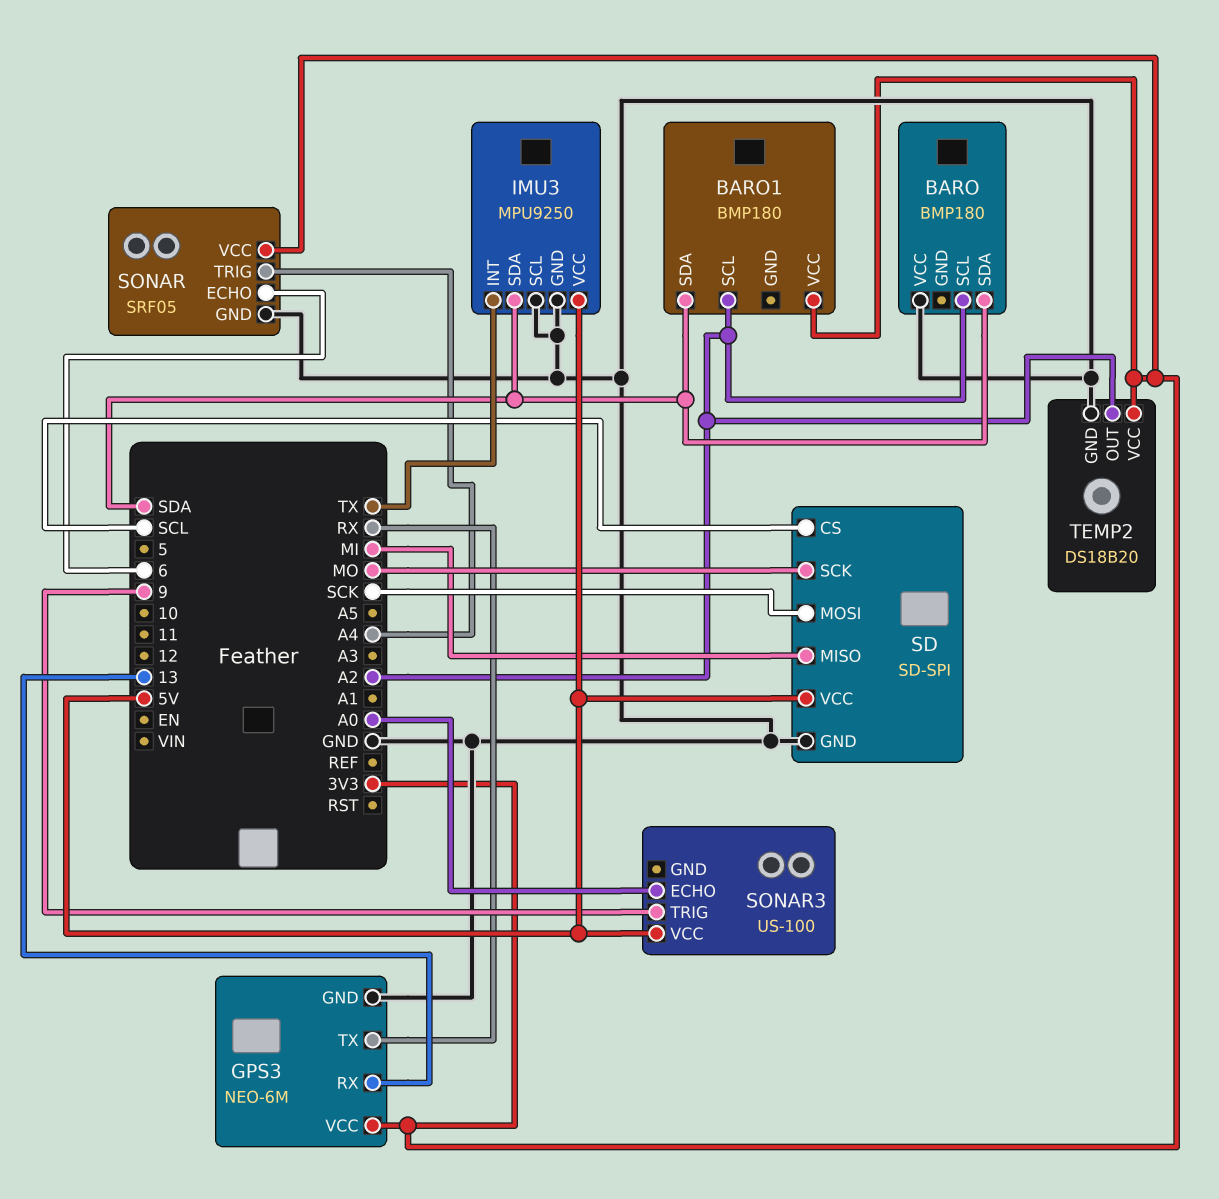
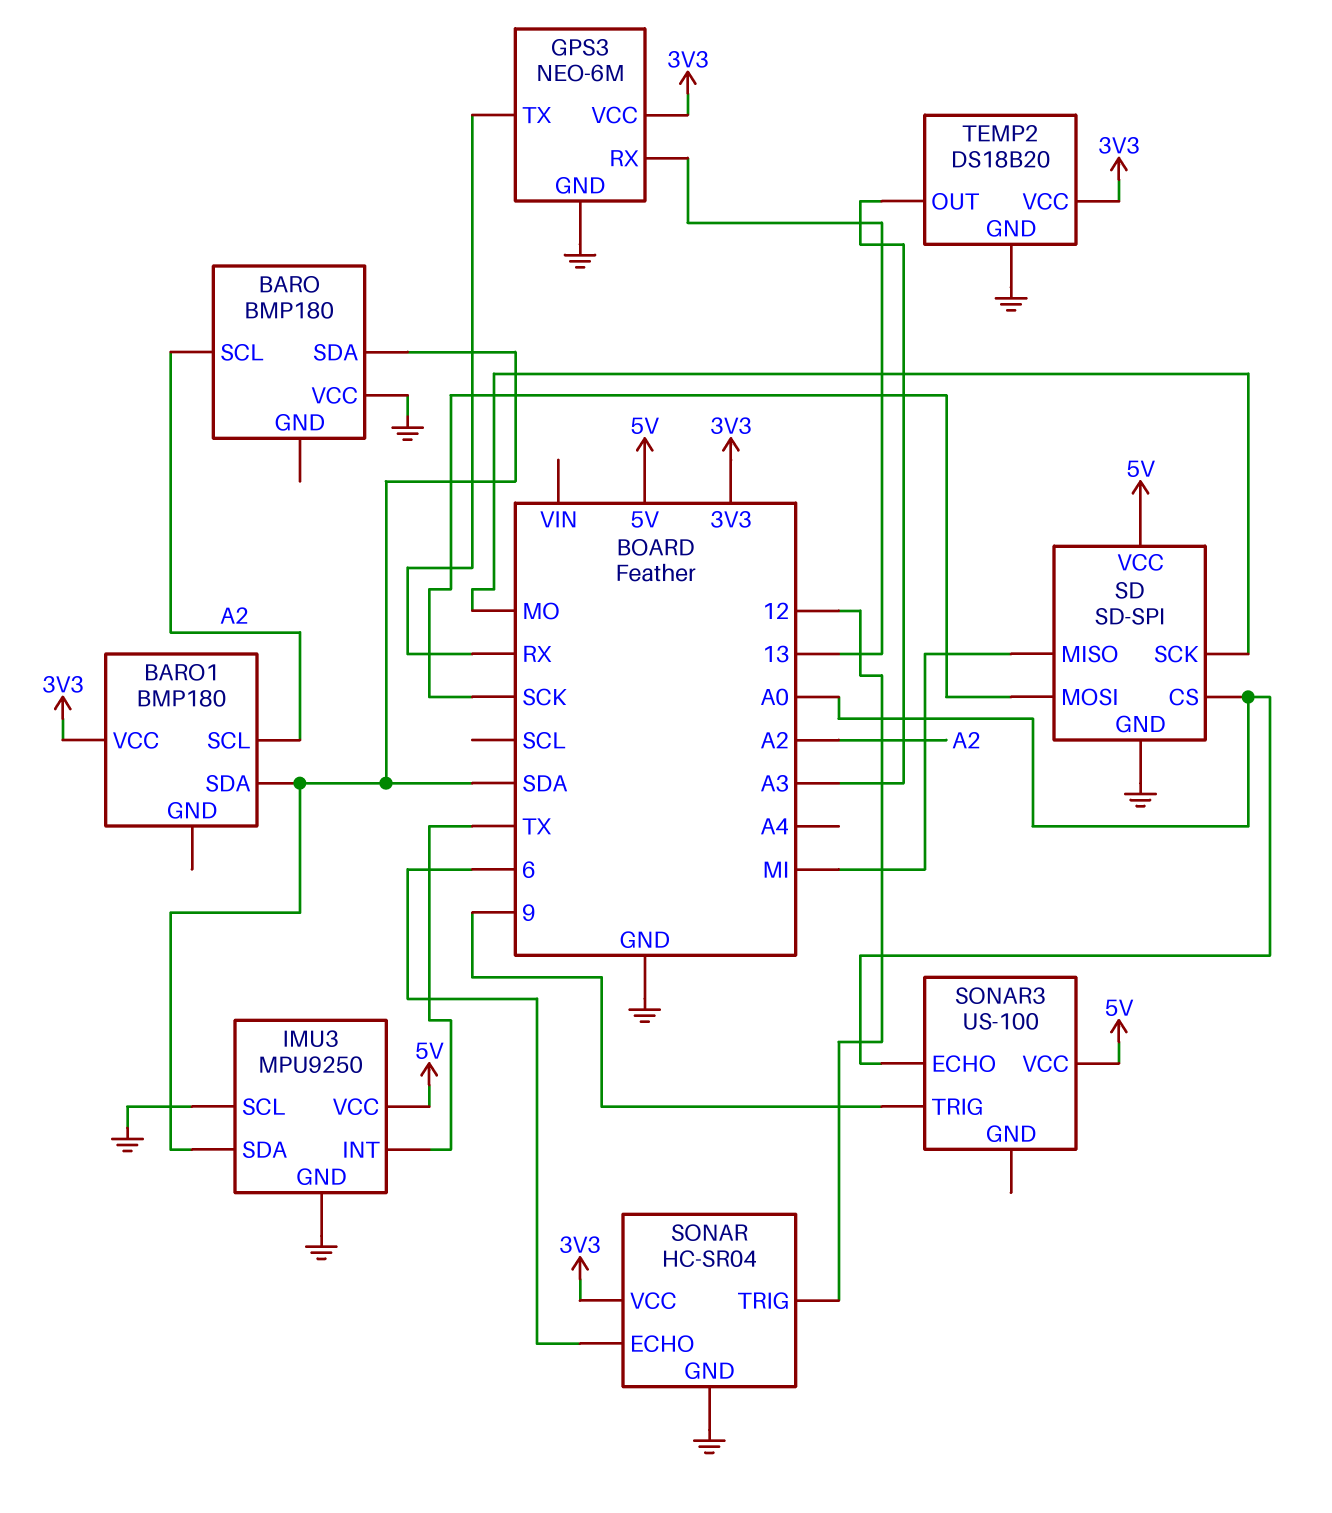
SD pin CS: SCL -> A0
SONAR: SRF05 -> HC-SR04
SONAR pin TRIG: A4 -> 12
TEMP2 pin OUT: A2 -> A3

